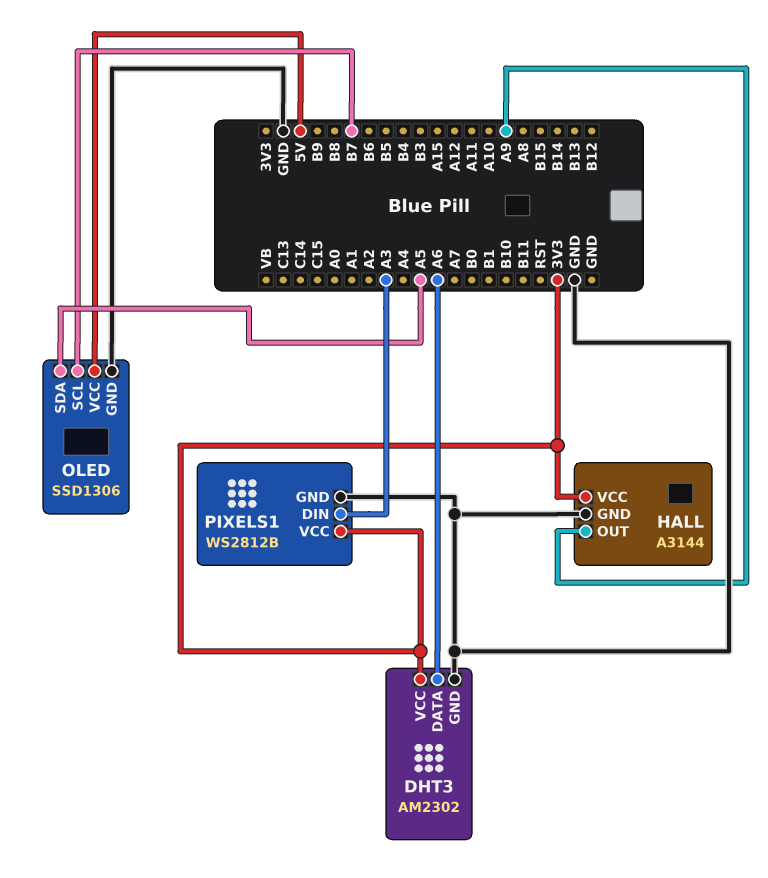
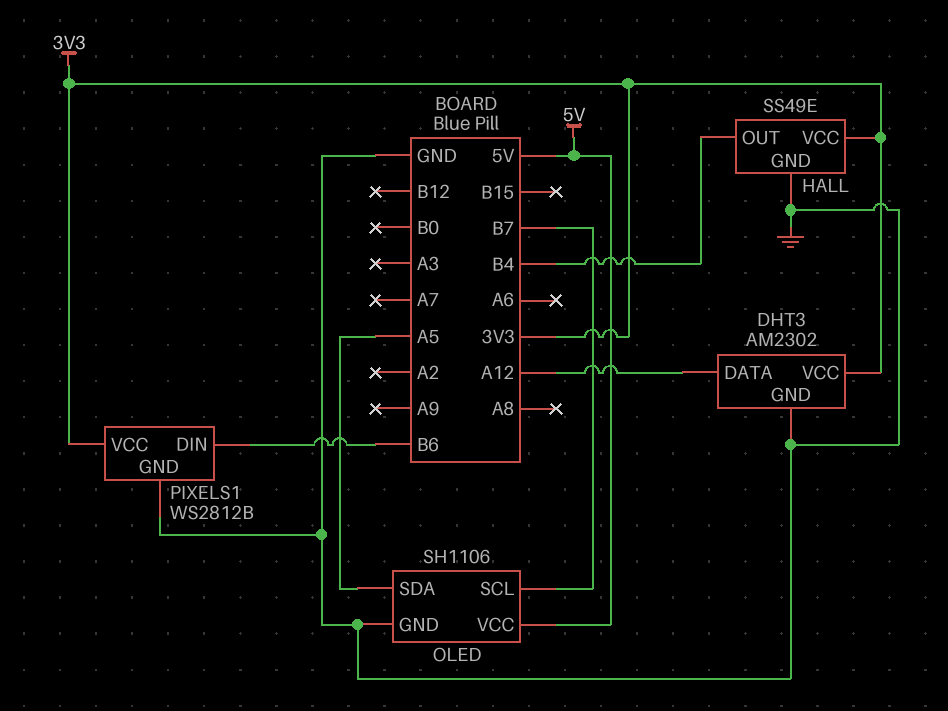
DHT3 pin DATA: A6 -> A12
HALL: A3144 -> SS49E
HALL pin OUT: A9 -> B4
OLED: SSD1306 -> SH1106
PIXELS1 pin DIN: A3 -> B6

